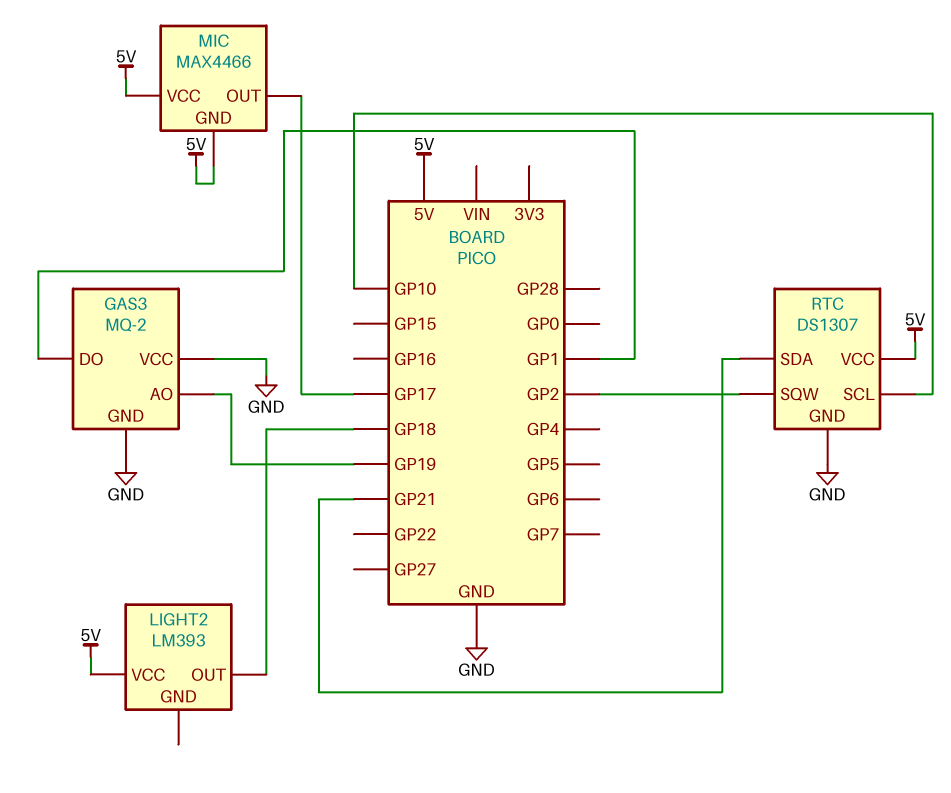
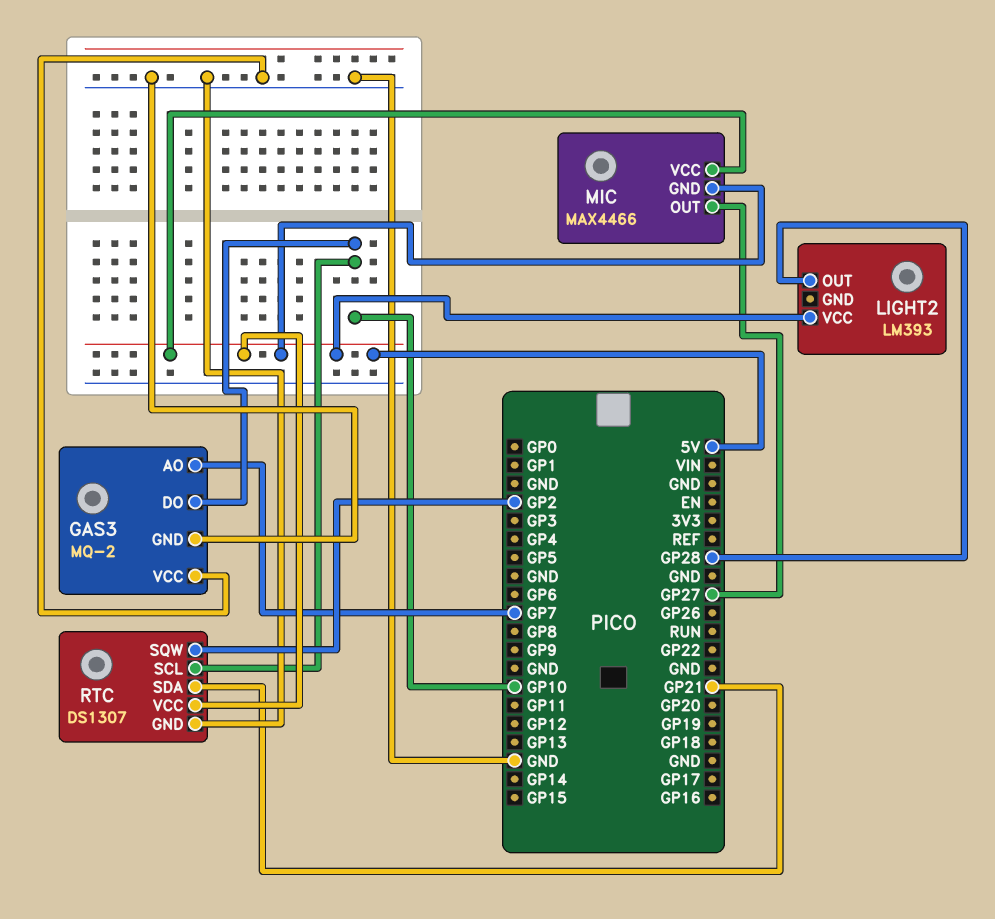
GAS3 pin AO: GP19 -> GP7
GAS3 pin DO: GP1 -> GP10
LIGHT2 pin OUT: GP18 -> GP28
MIC pin OUT: GP17 -> GP27

